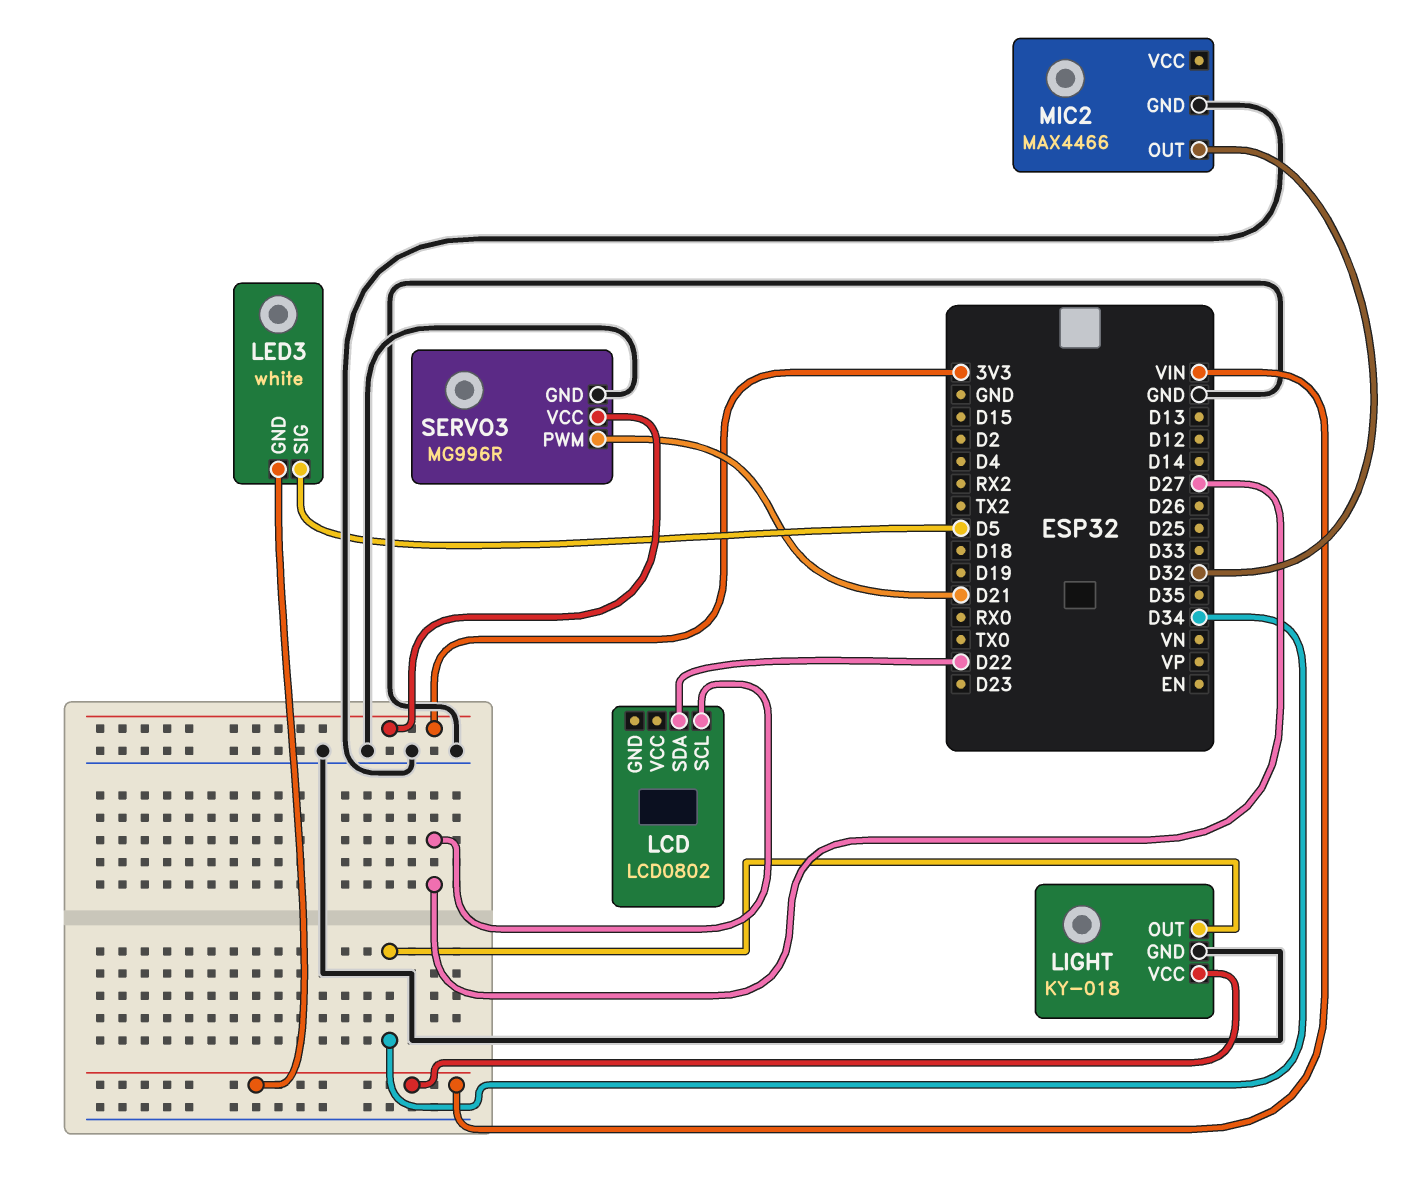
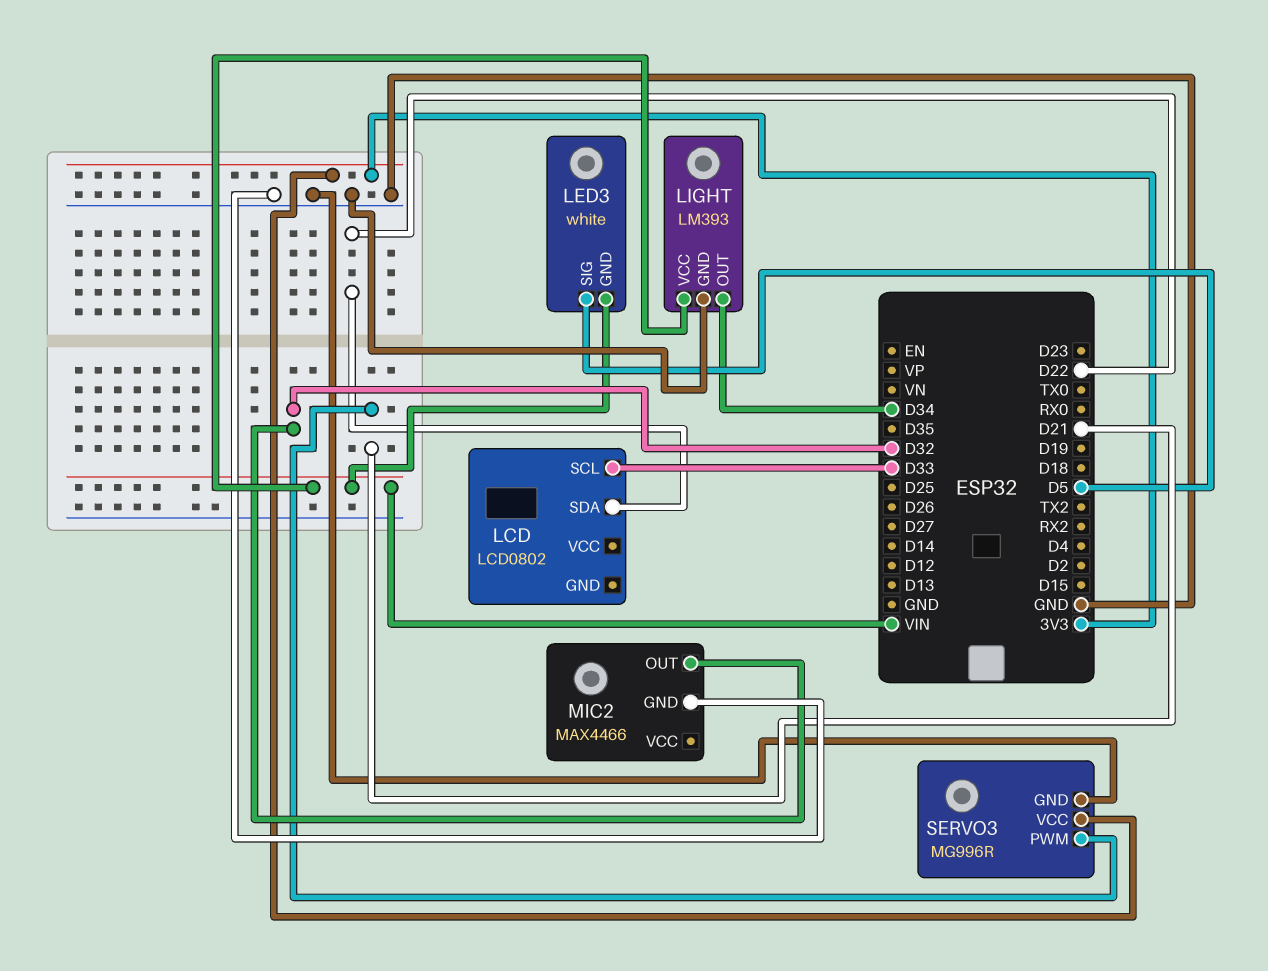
LCD pin SCL: D27 -> D33
LIGHT: KY-018 -> LM393

